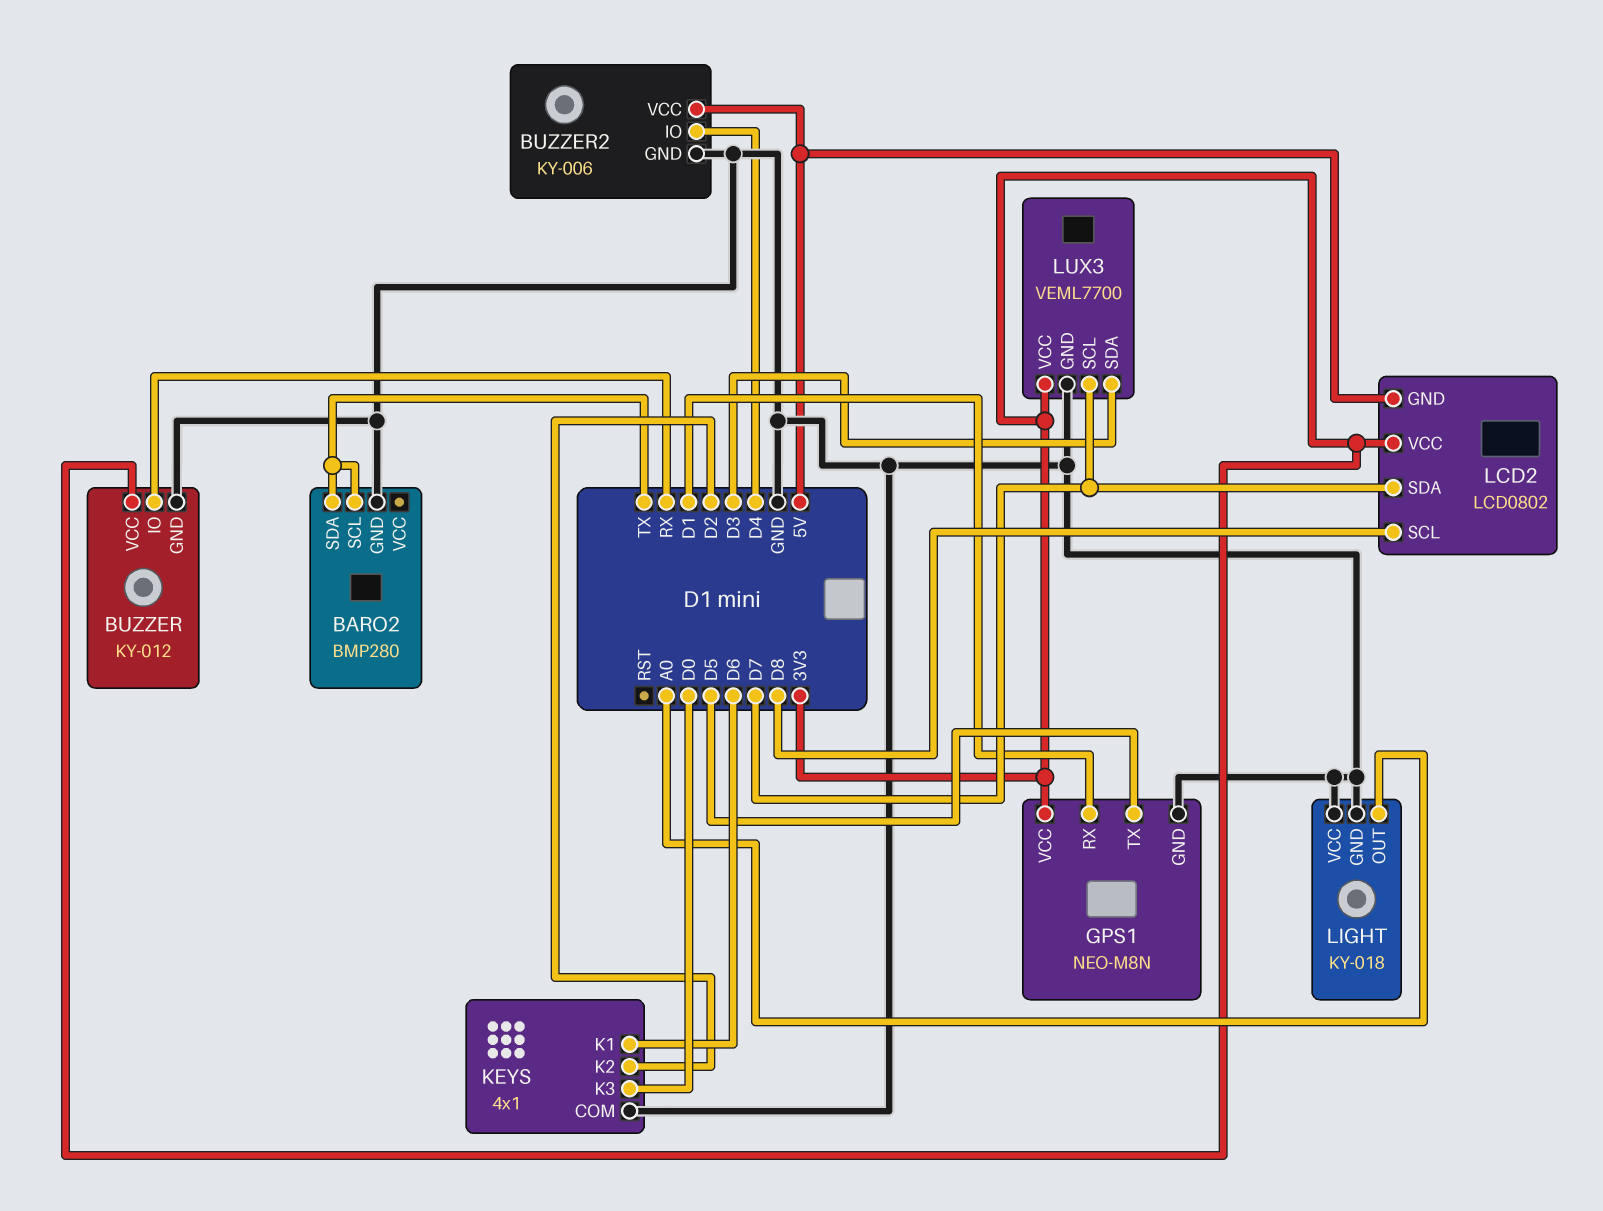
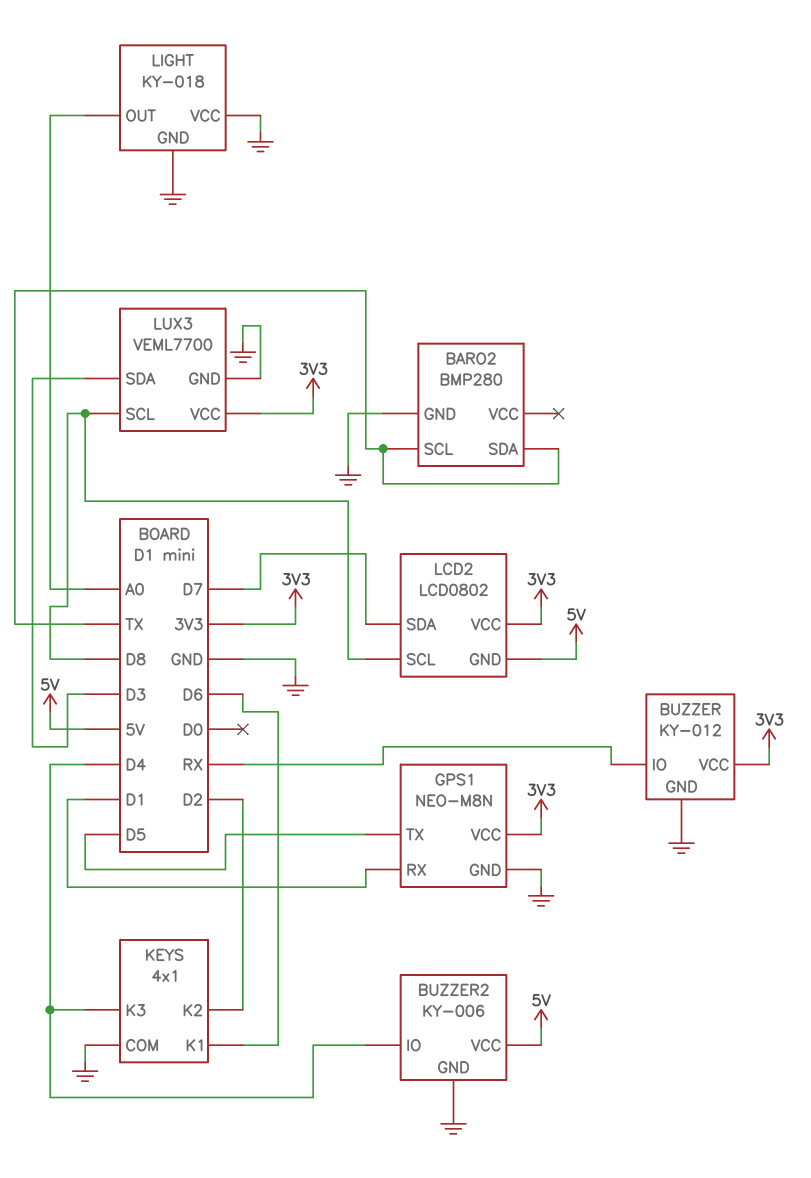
KEYS pin K3: D0 -> D4
LUX3 pin SCL: D7 -> D8

